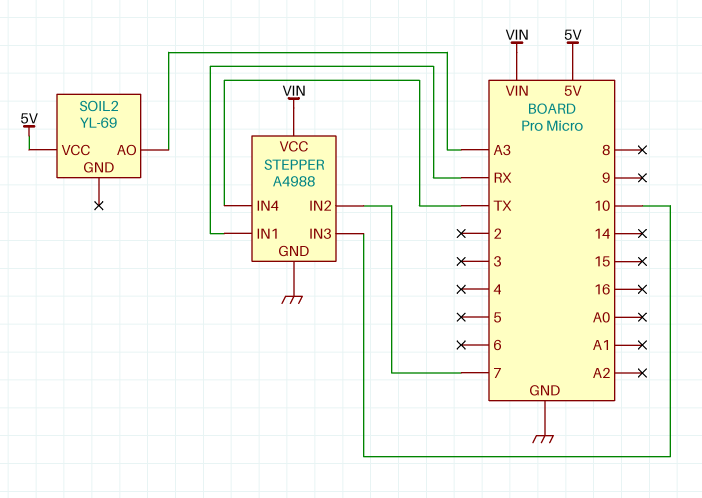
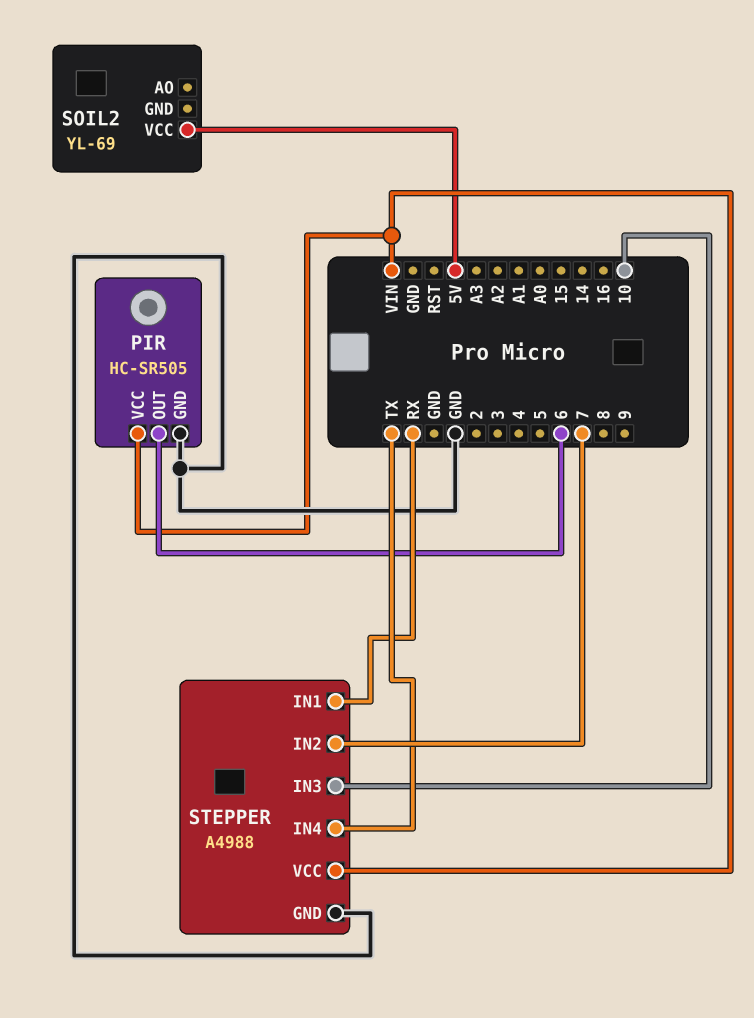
PIR: none -> HC-SR505
PIR pin GND: none -> GND
PIR pin OUT: none -> 6
PIR pin VCC: none -> VIN
SOIL2 pin AO: A3 -> none

